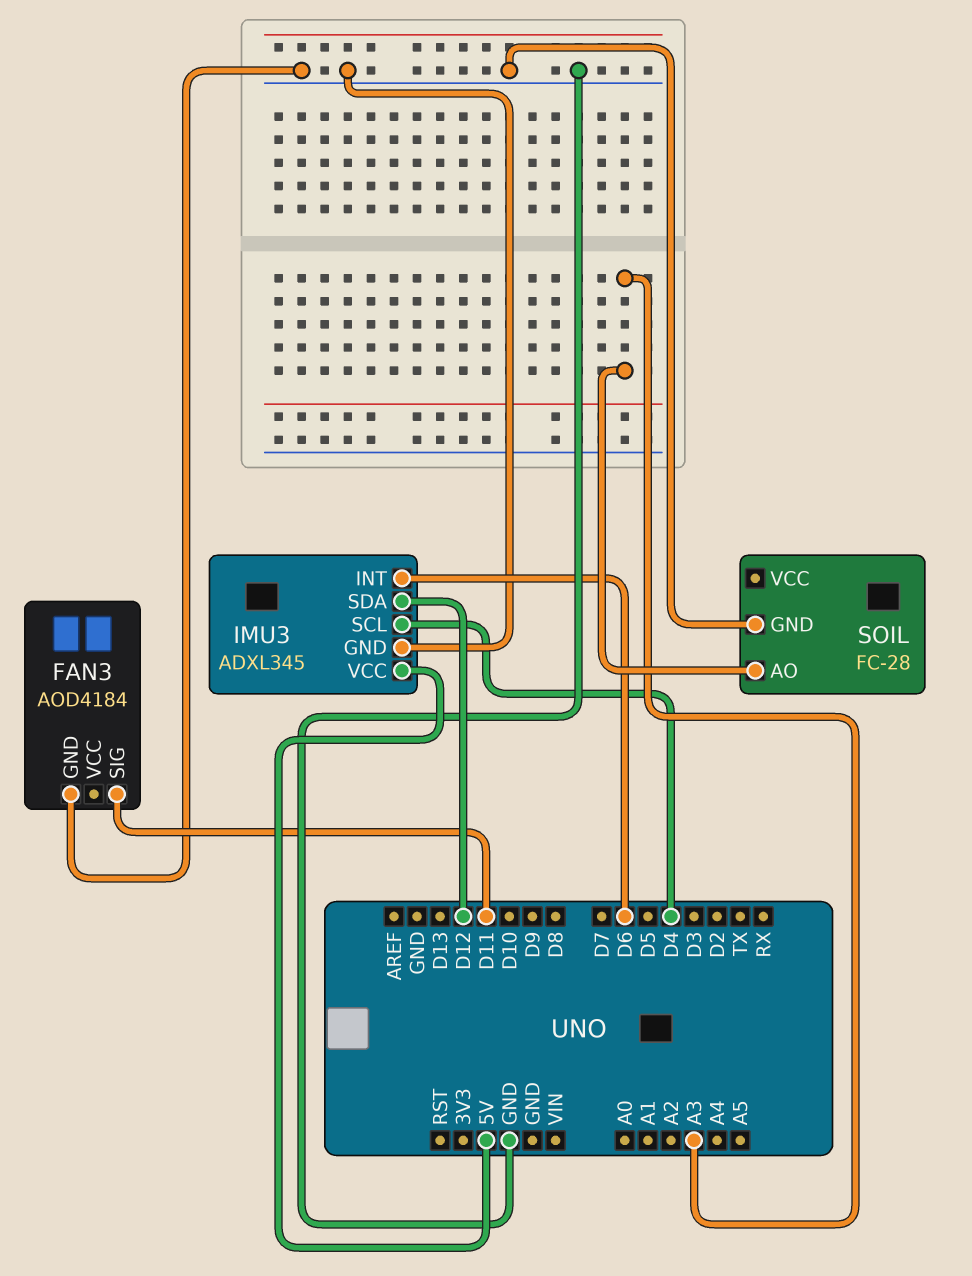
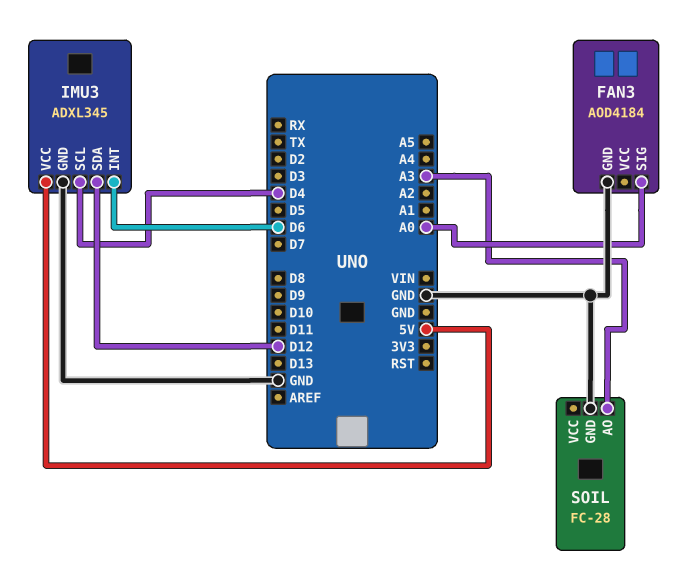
FAN3 pin SIG: D11 -> A0

